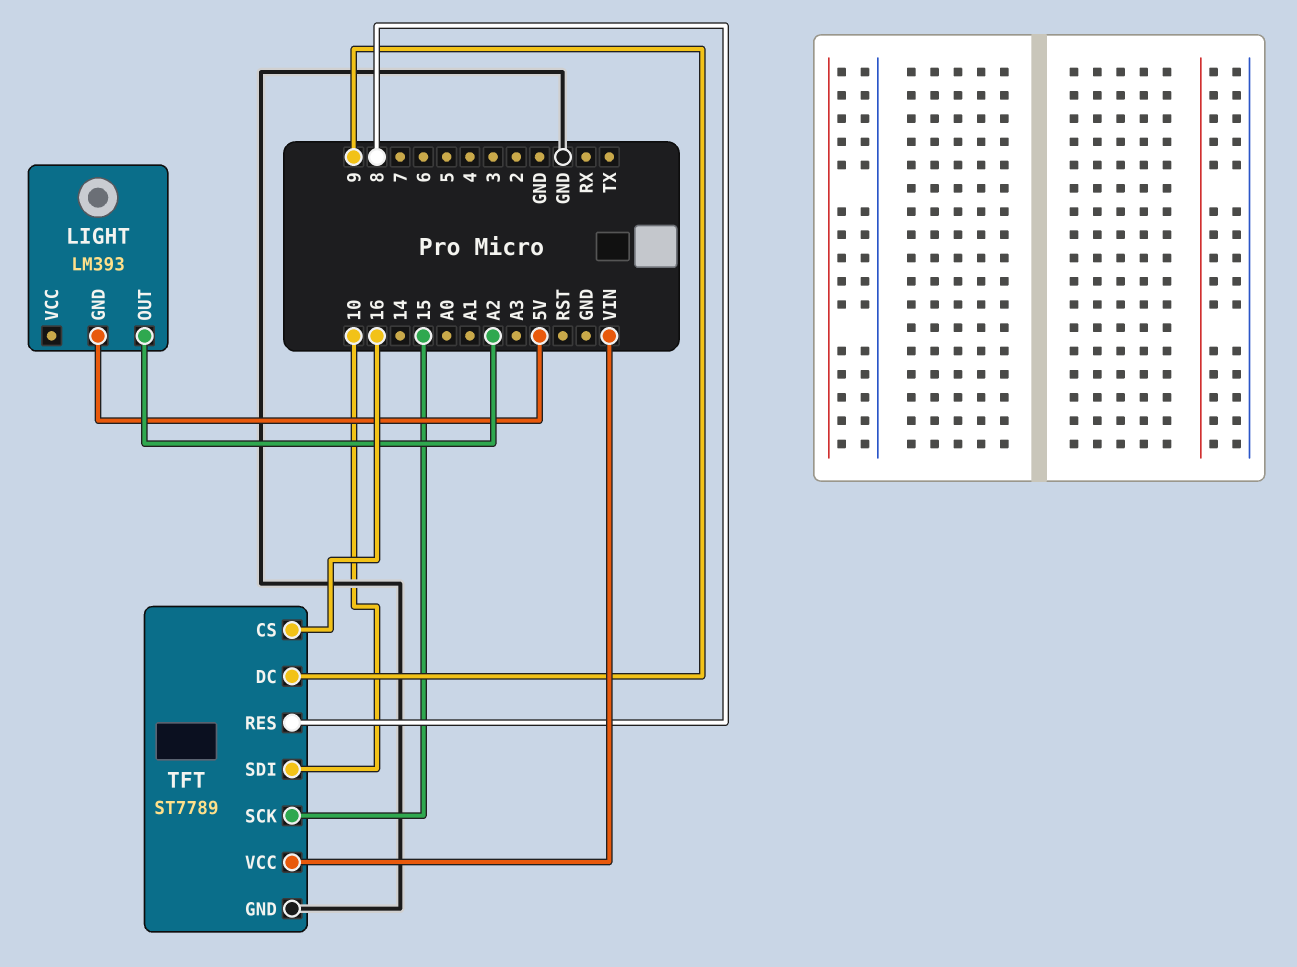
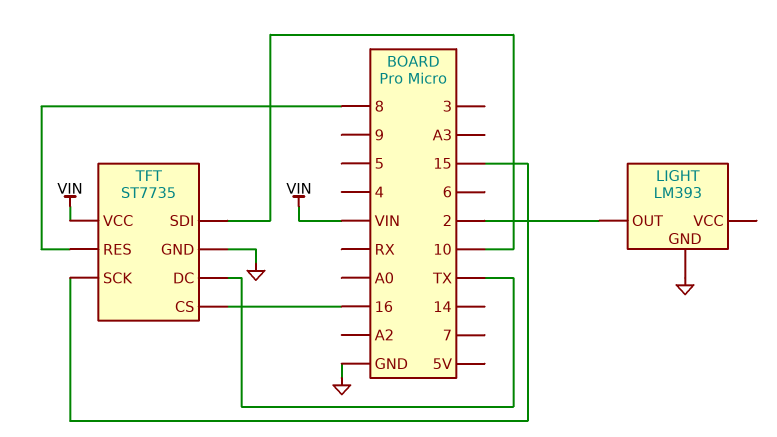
LIGHT pin GND: 5V -> GND
LIGHT pin OUT: A2 -> 2
TFT: ST7789 -> ST7735
TFT pin DC: 9 -> TX

